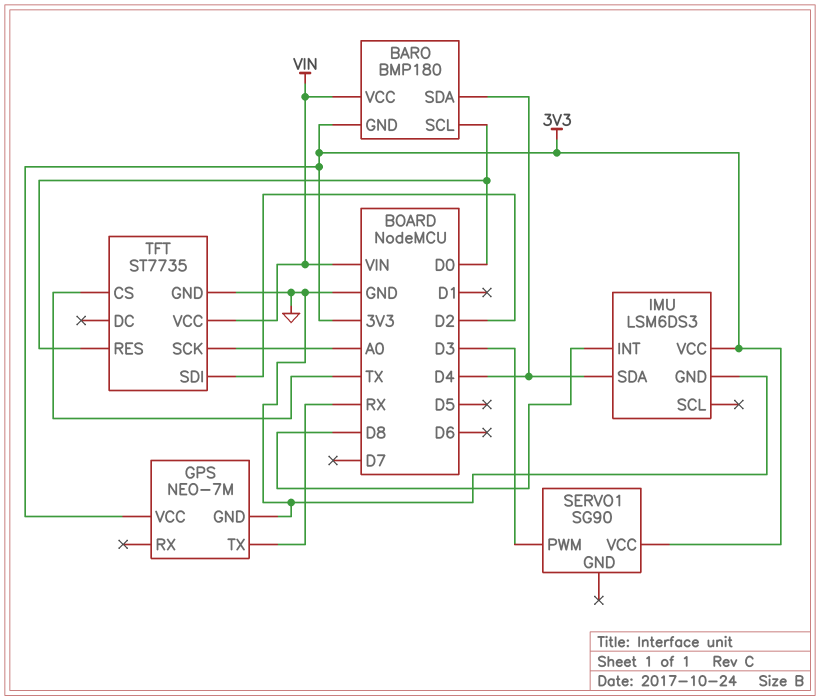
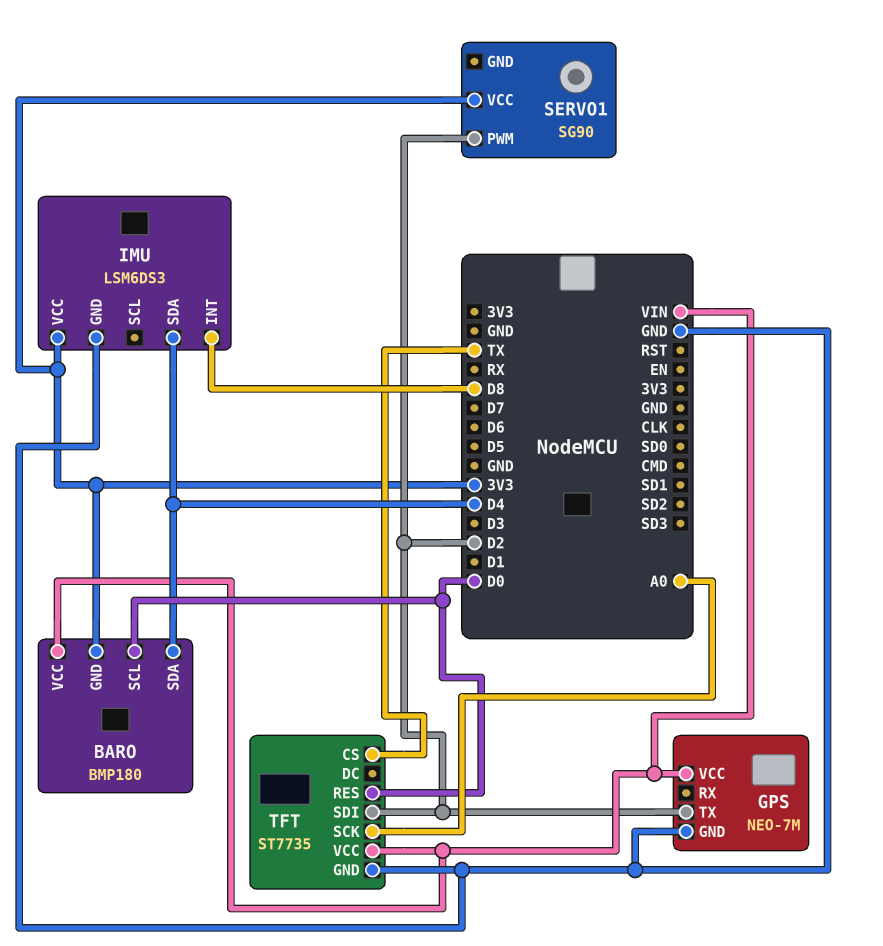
GPS pin TX: RX -> D2
GPS pin VCC: 3V3 -> VIN
SERVO1 pin PWM: D3 -> D2

